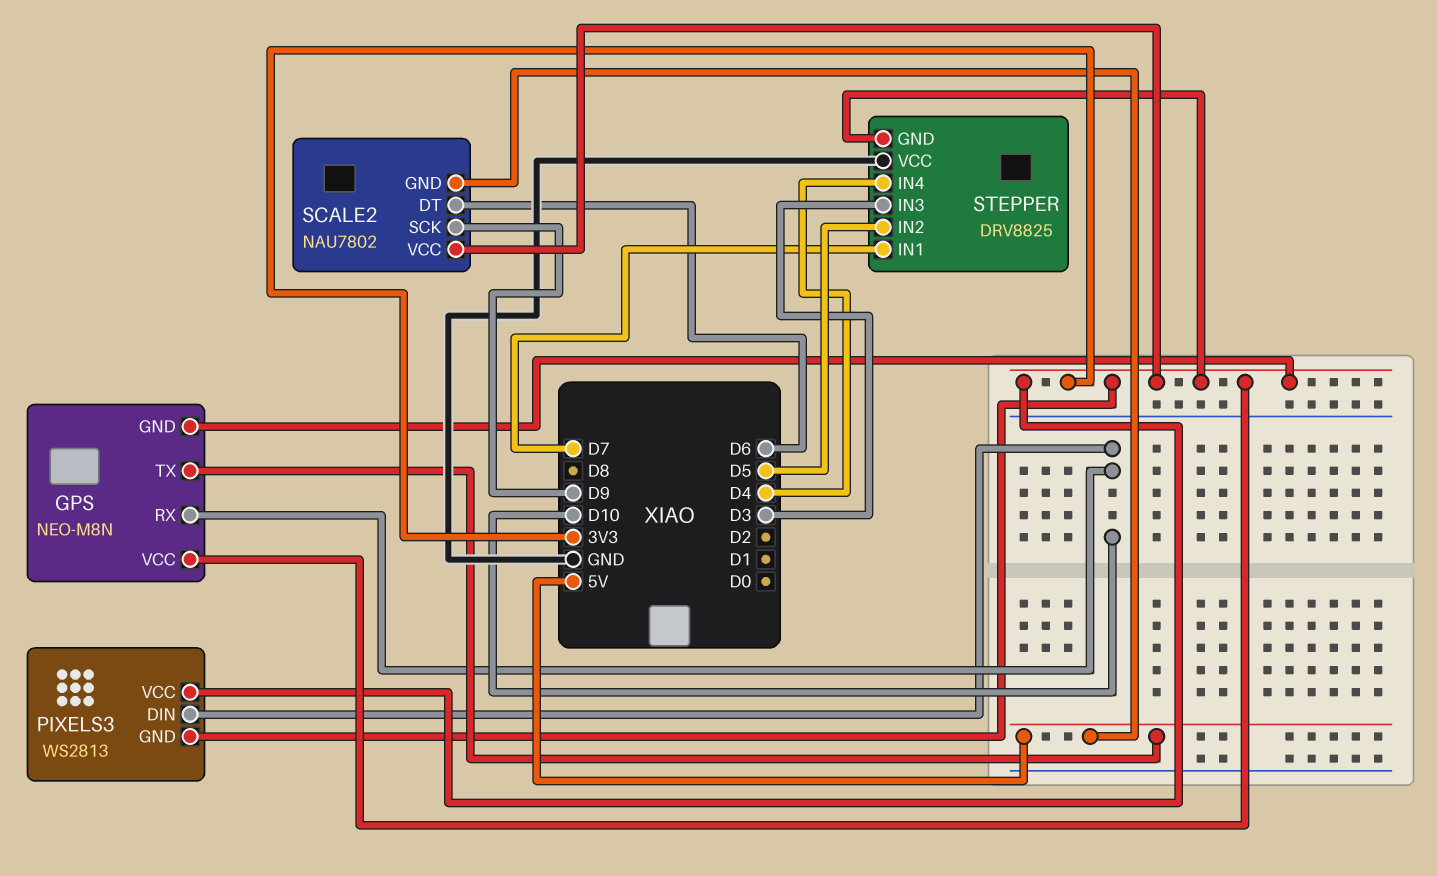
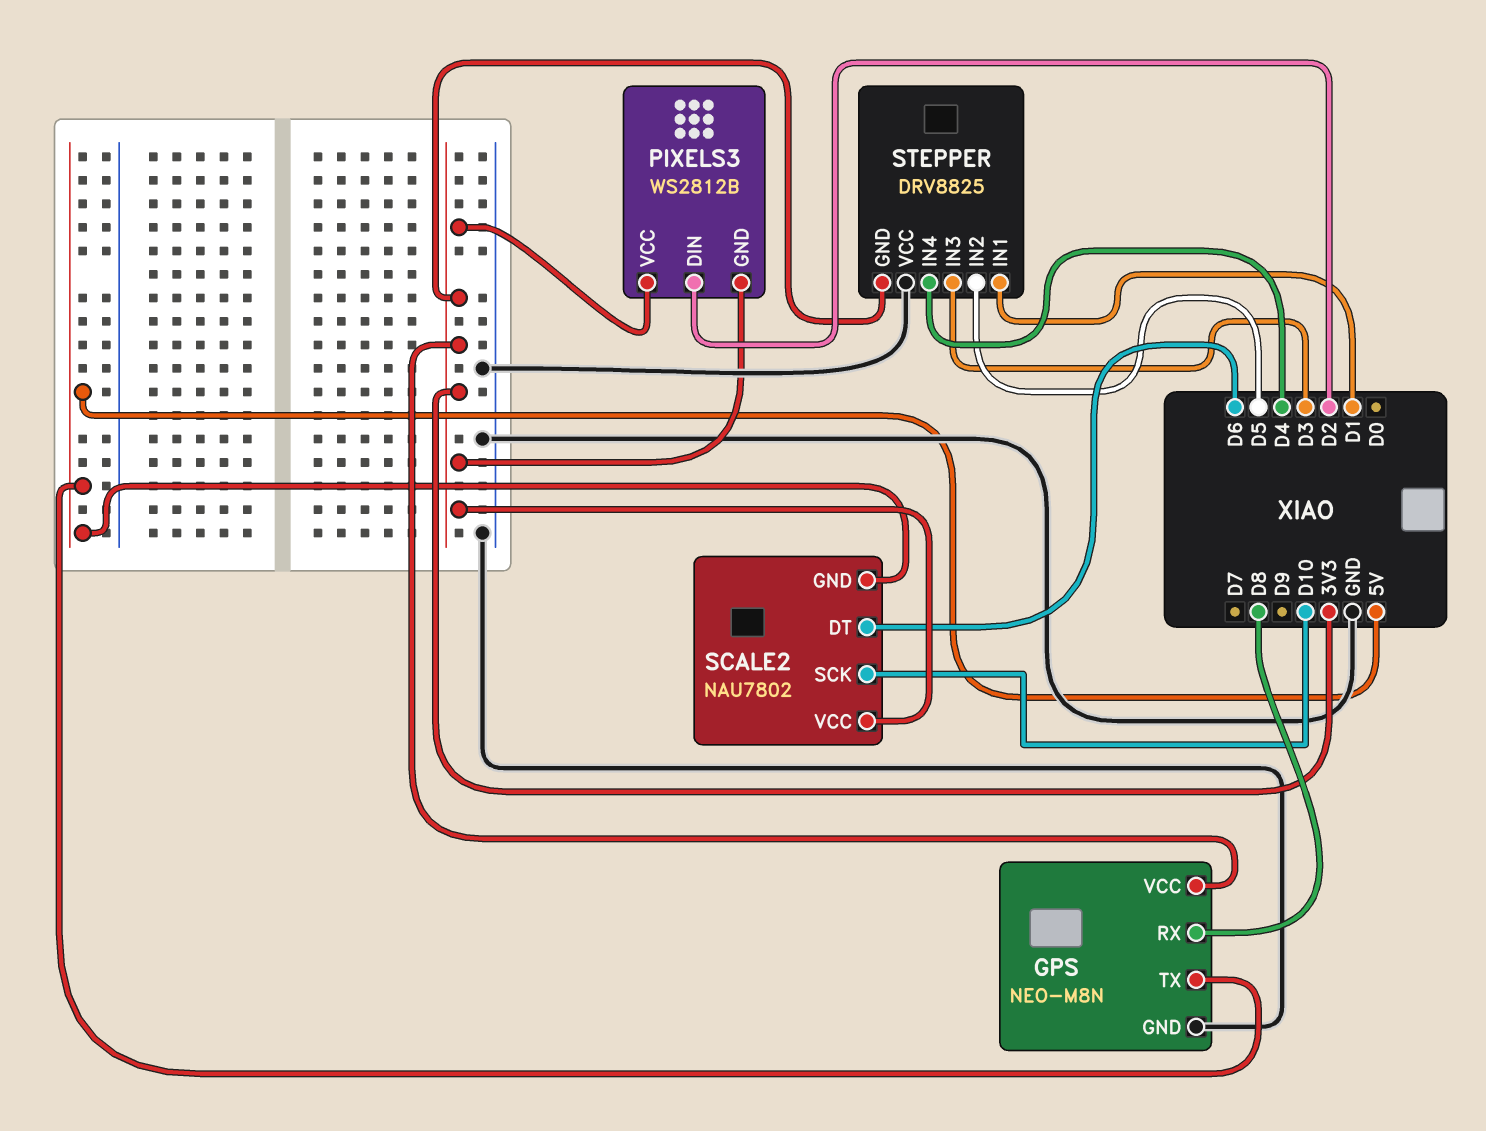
GPS pin GND: 3V3 -> GND
GPS pin RX: D10 -> D8
PIXELS3: WS2813 -> WS2812B
PIXELS3 pin DIN: D10 -> D2
SCALE2 pin SCK: D9 -> D10
STEPPER pin IN1: D7 -> D1

